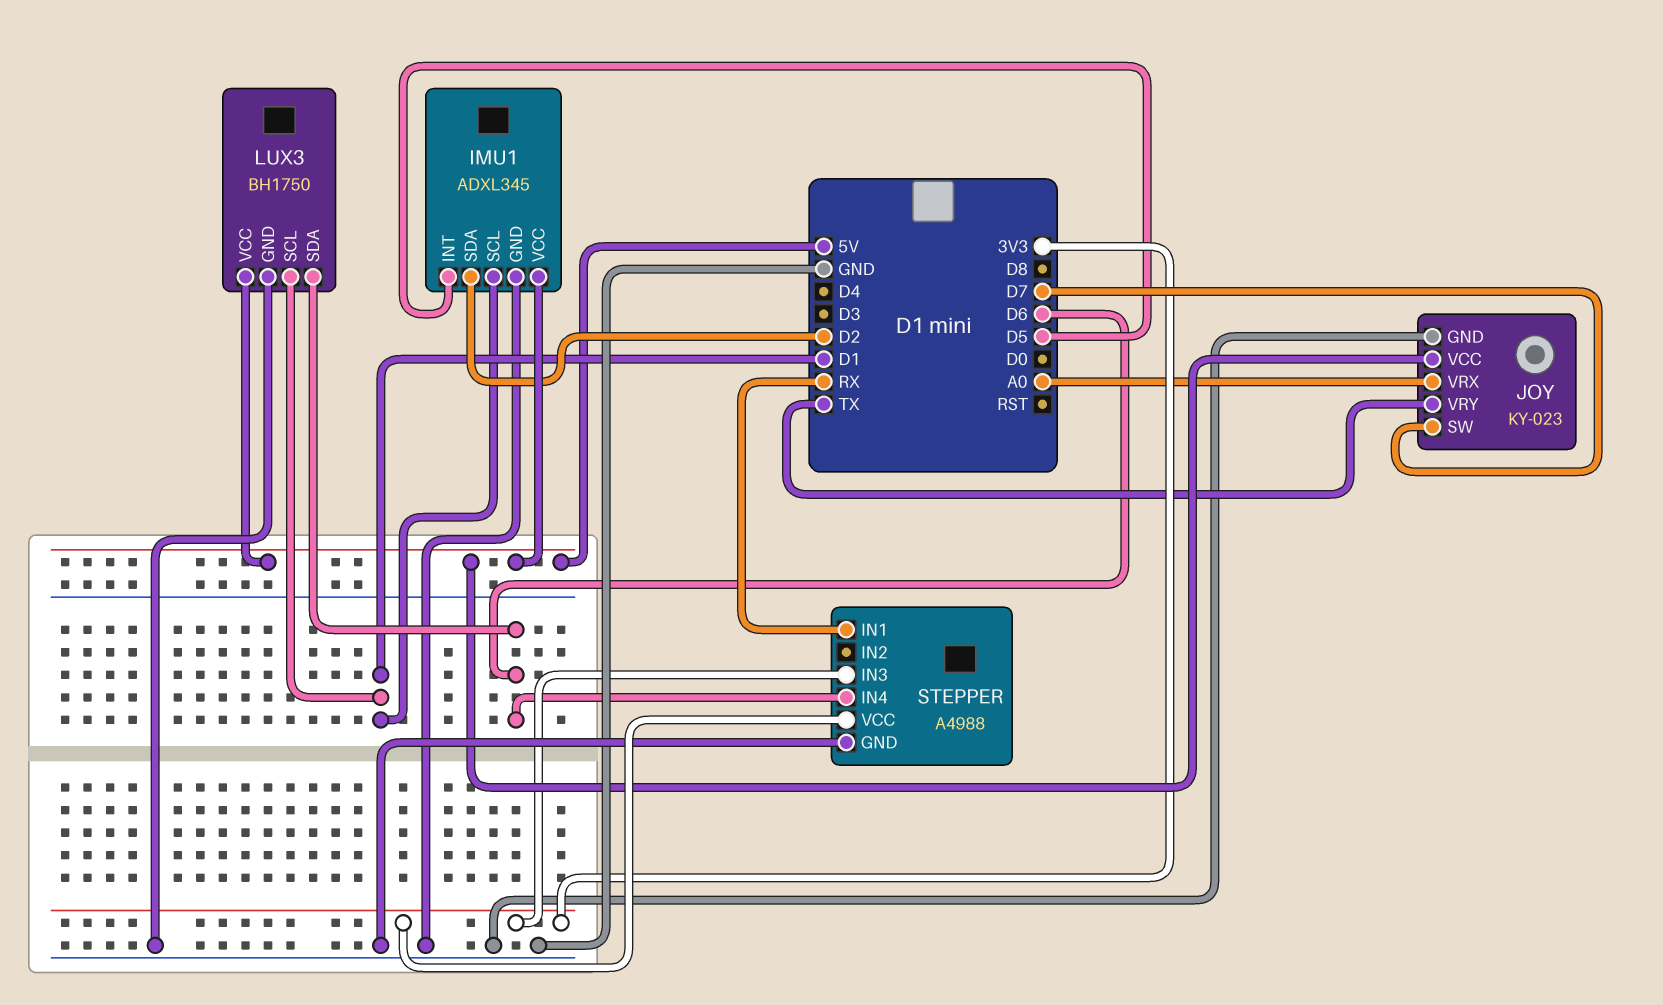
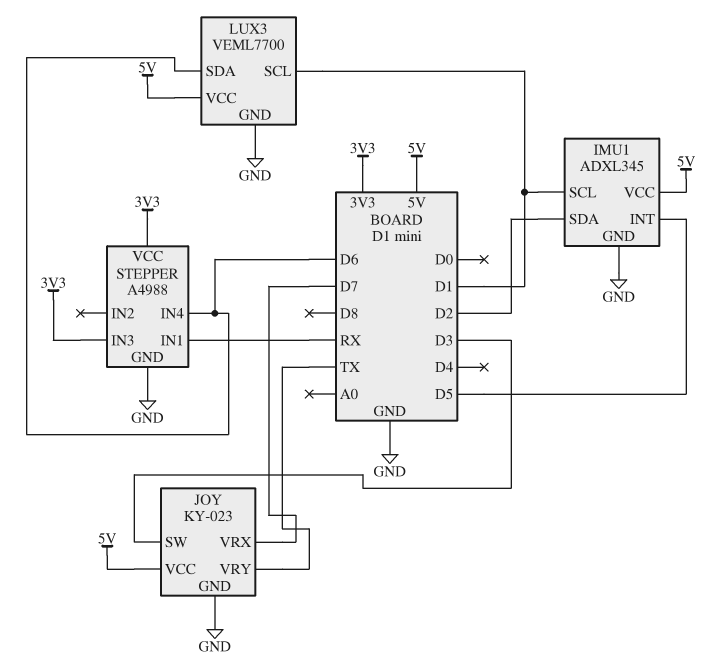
JOY pin SW: D7 -> D3
JOY pin VRX: A0 -> D7
LUX3: BH1750 -> VEML7700

